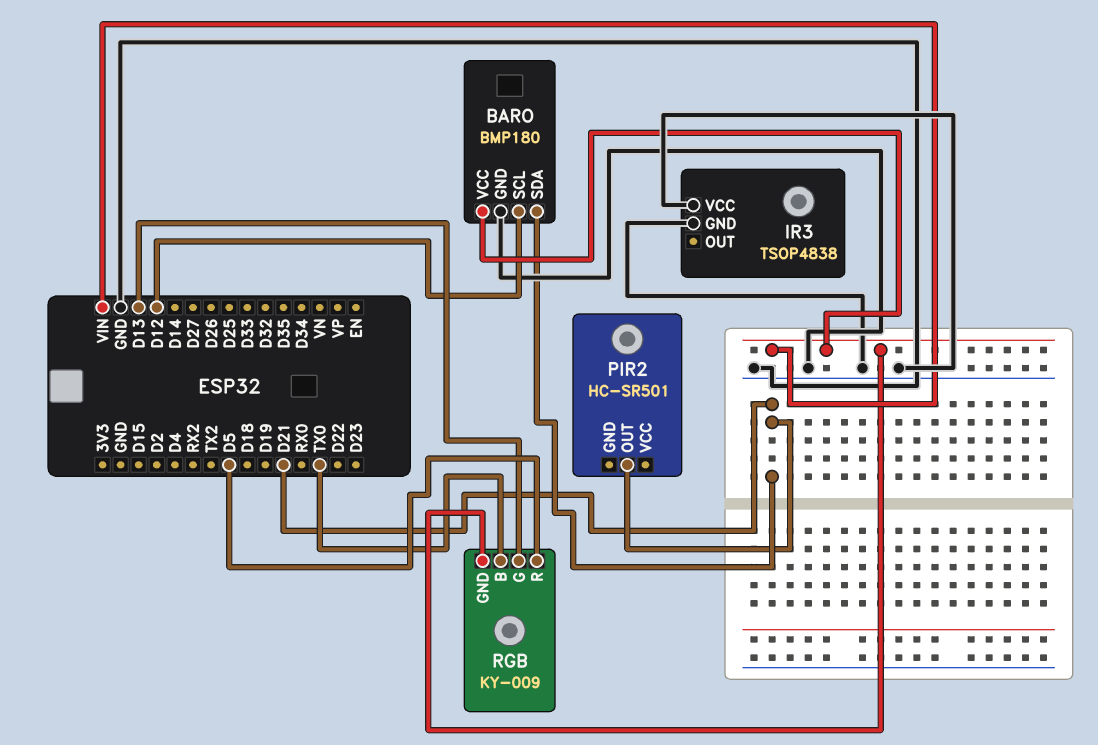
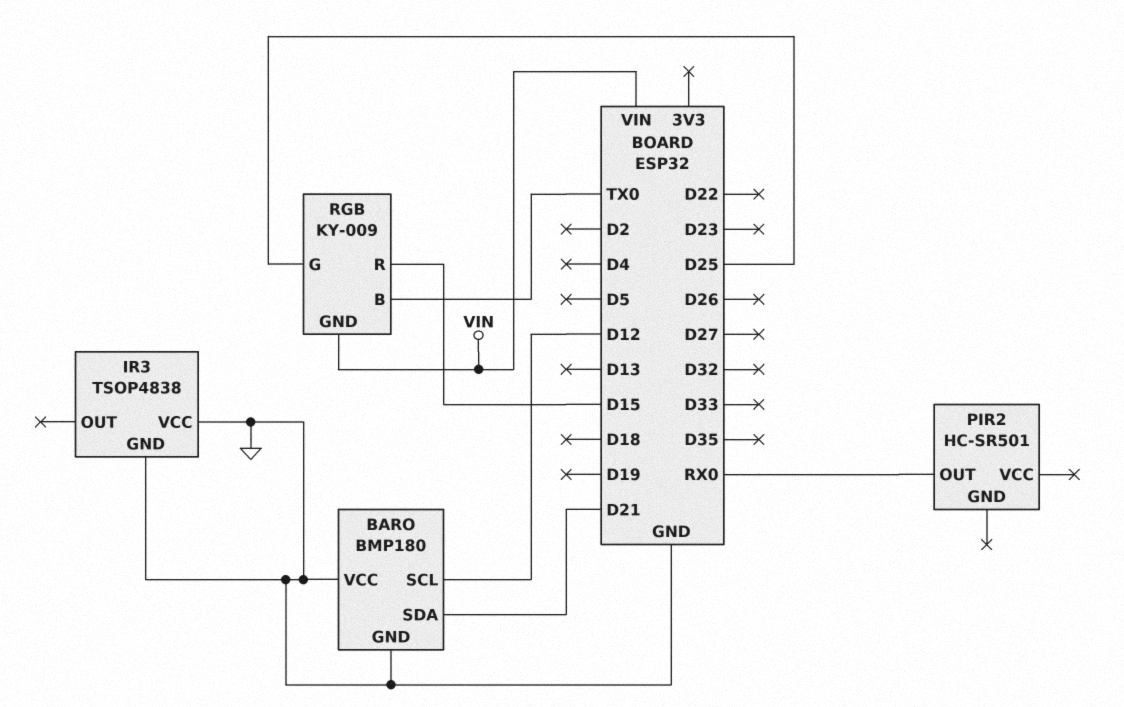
BARO pin VCC: VIN -> GND
PIR2 pin OUT: D21 -> RX0
RGB pin G: D13 -> D25
RGB pin R: D5 -> D15

